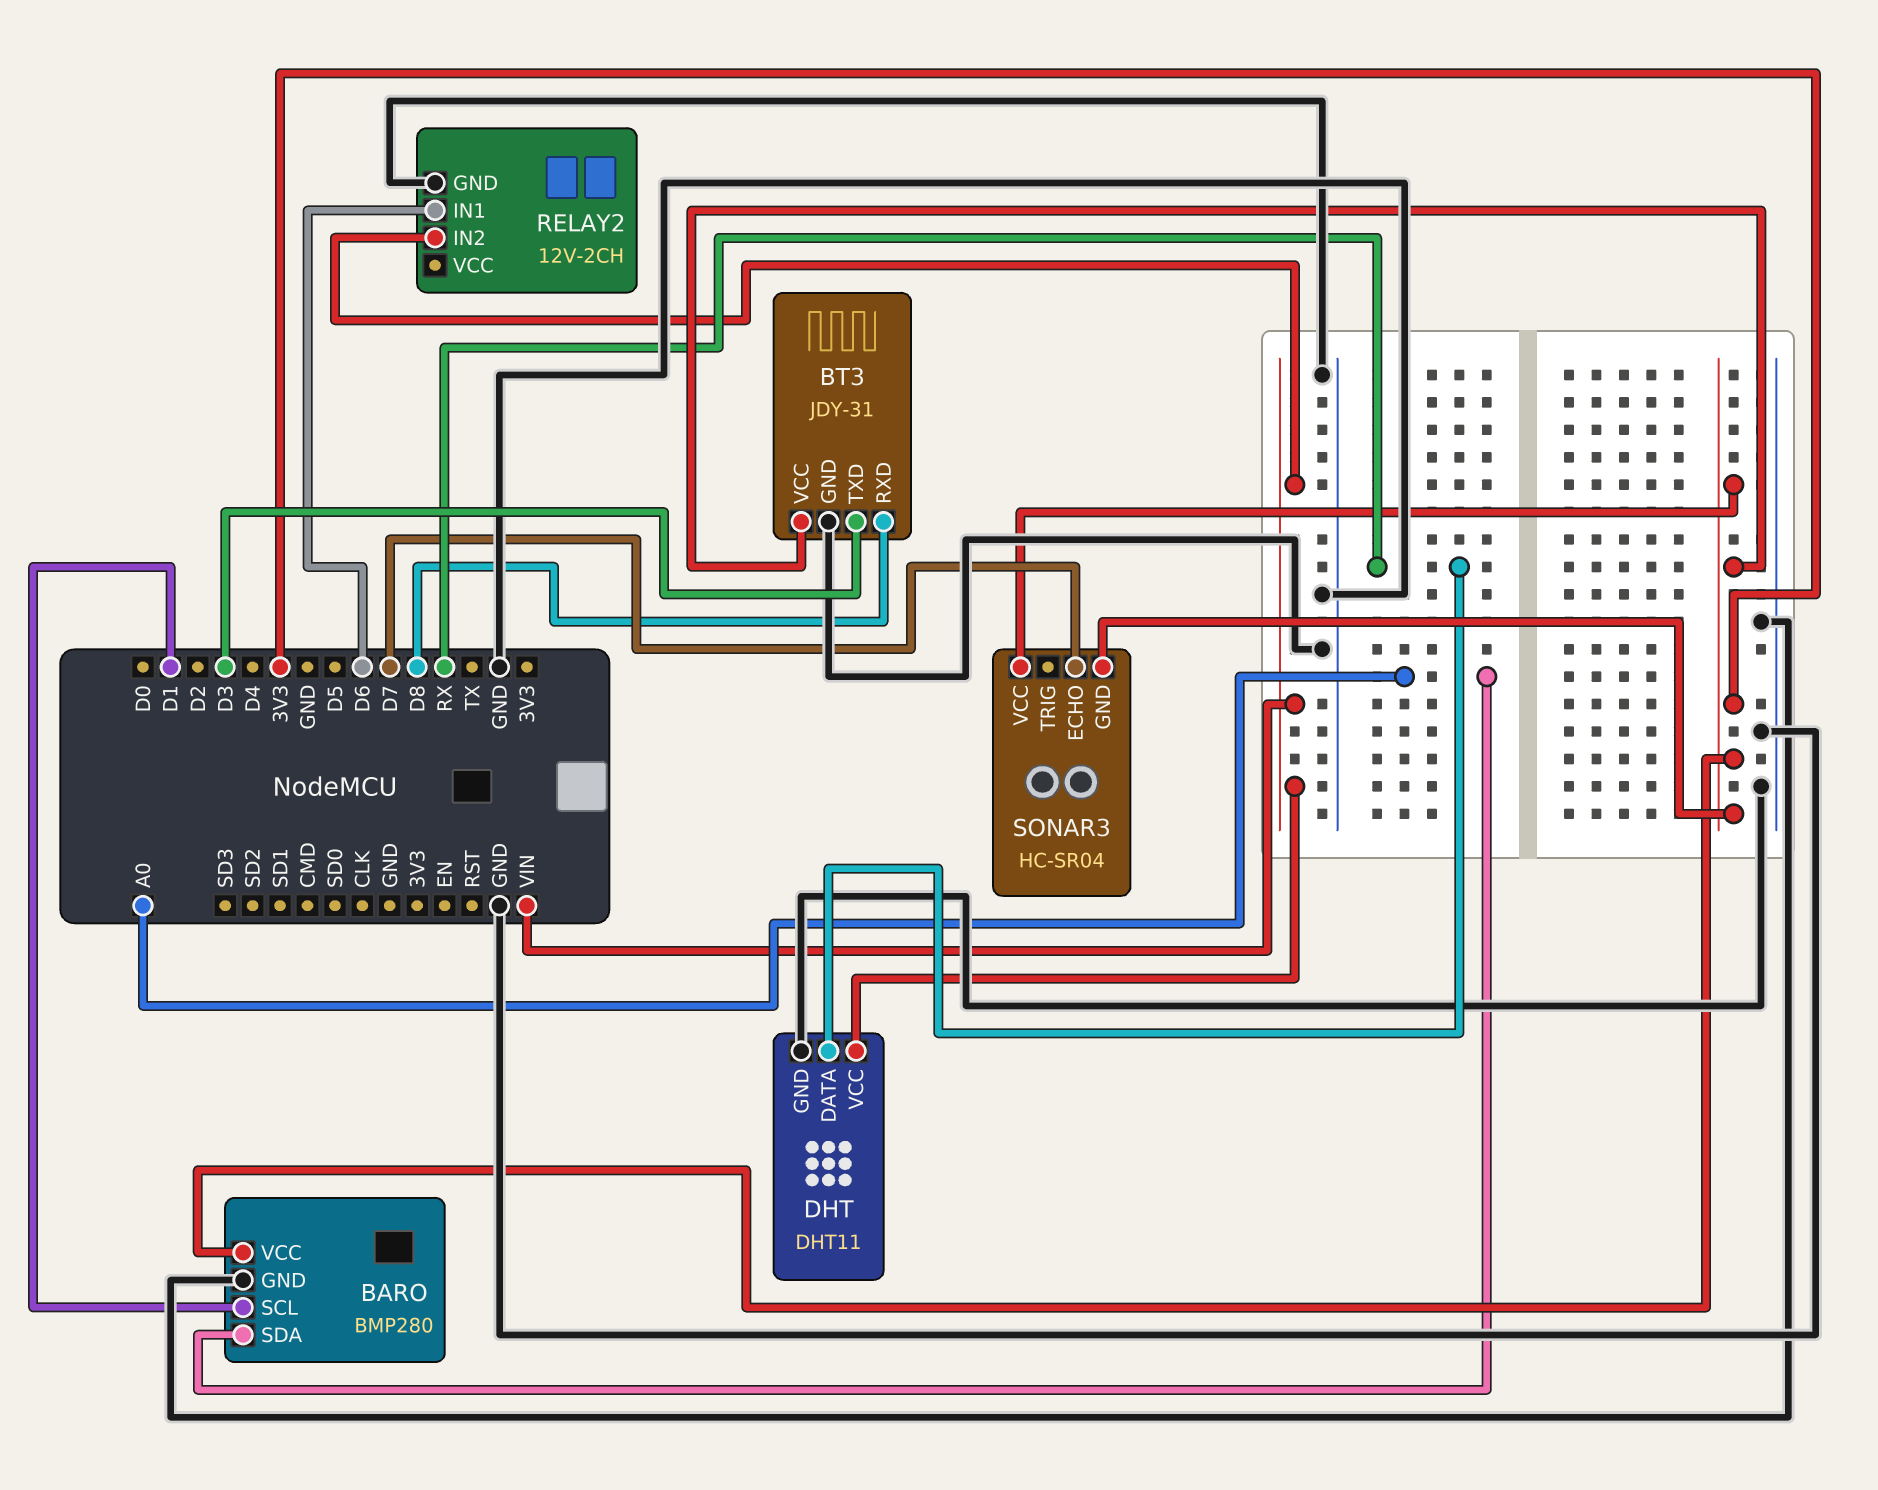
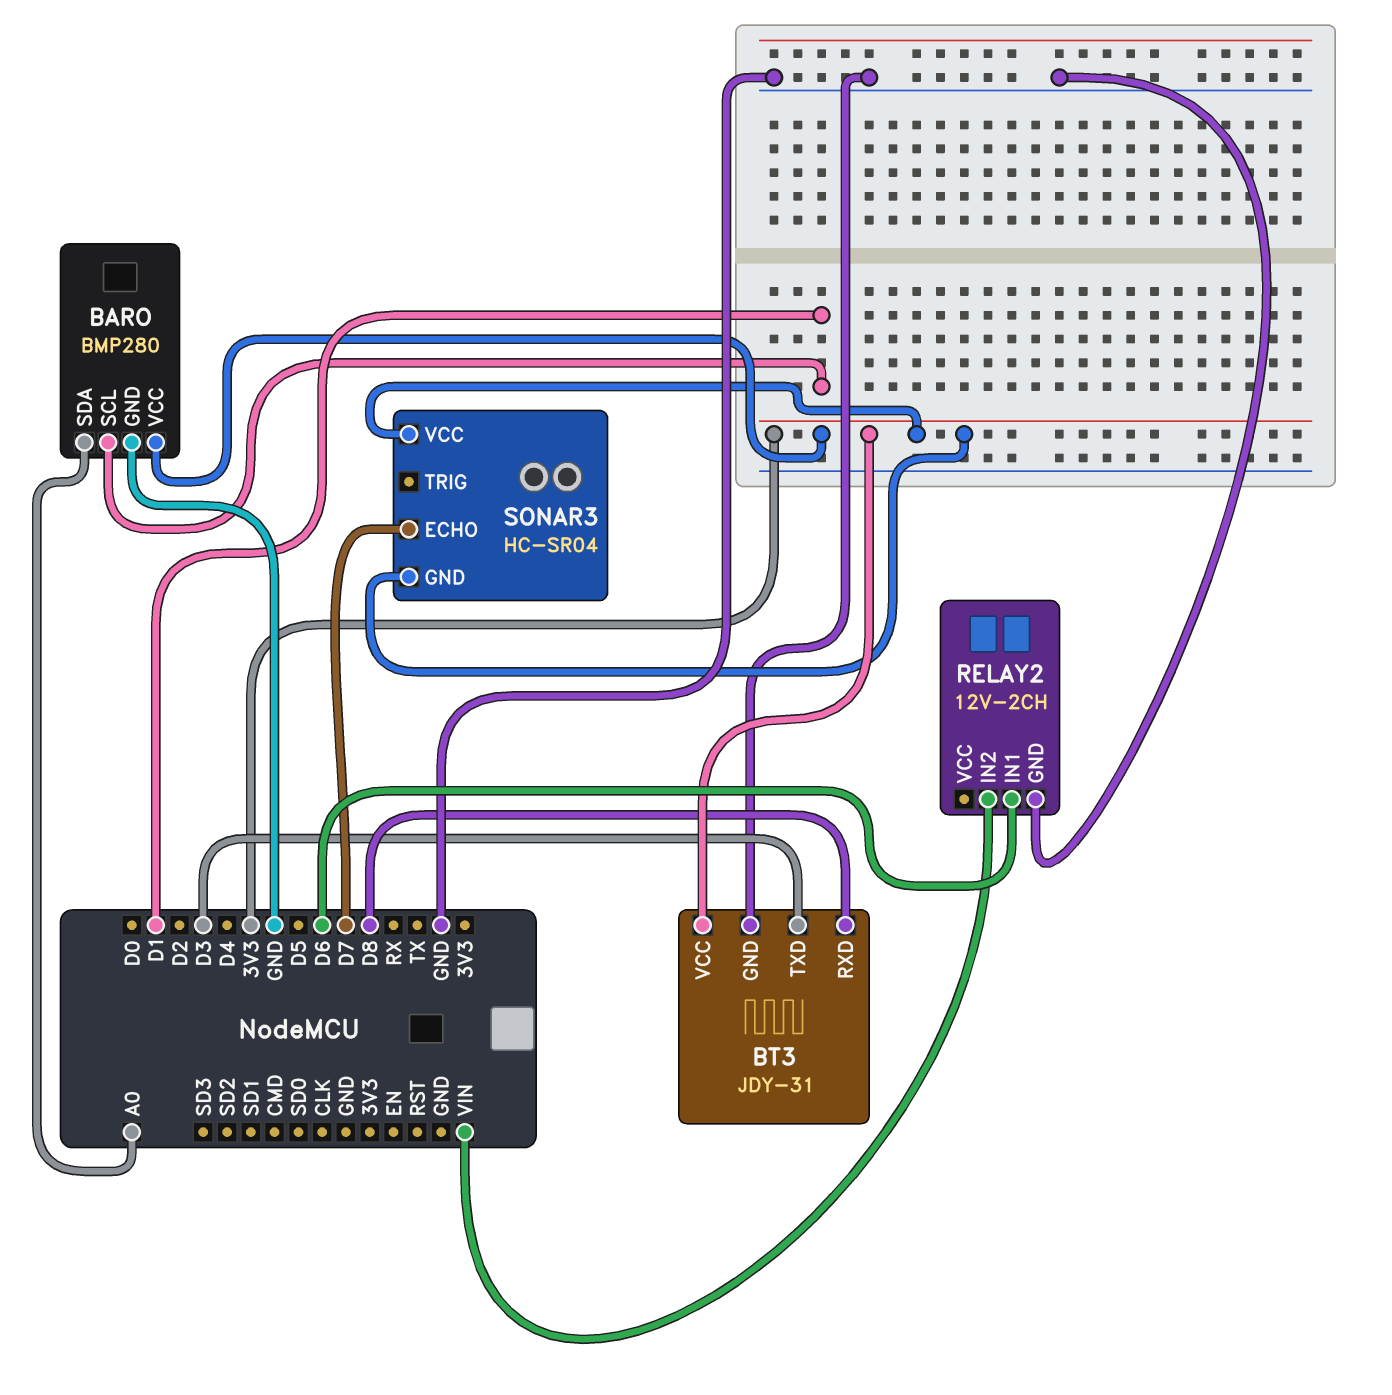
DHT: DHT11 -> none
DHT pin DATA: RX -> none
DHT pin GND: GND -> none
DHT pin VCC: VIN -> none

